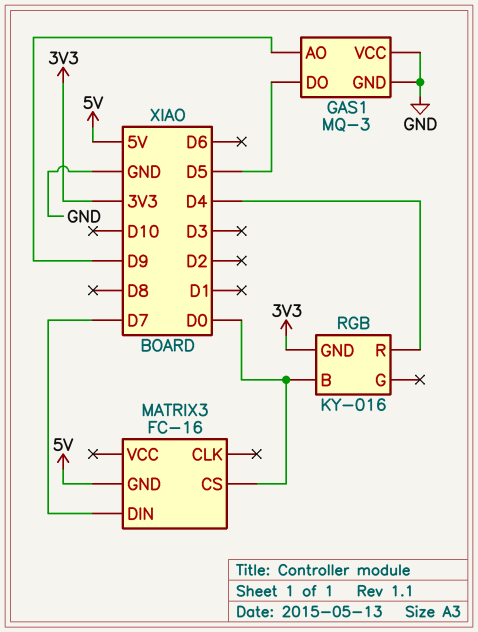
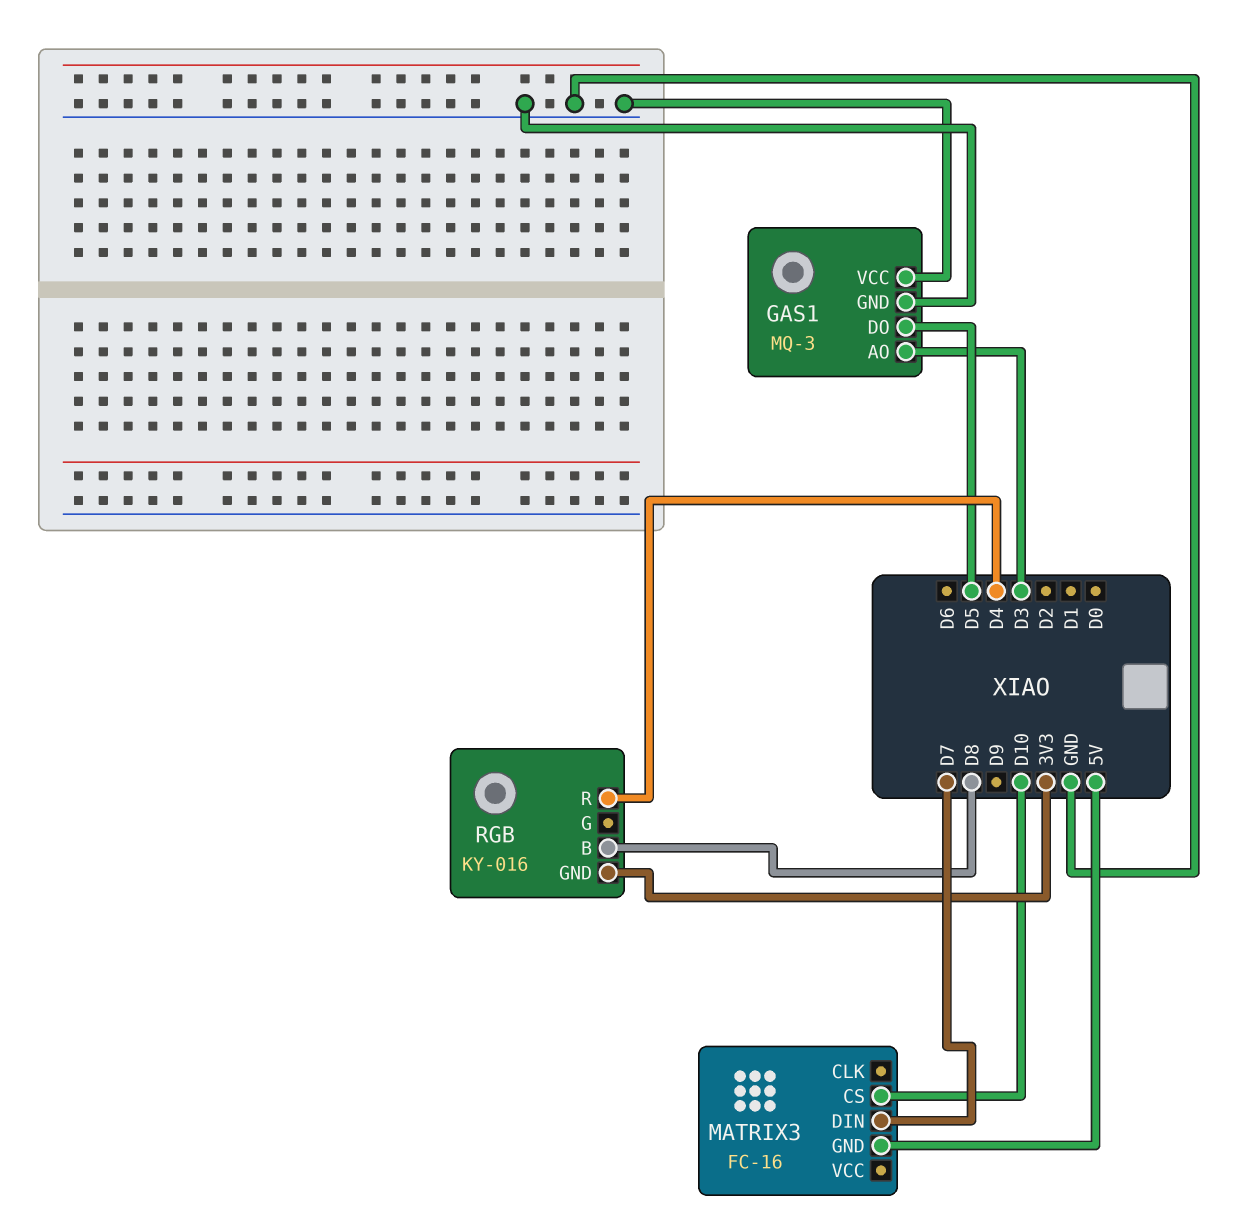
GAS1 pin AO: D9 -> D3
MATRIX3 pin CS: D0 -> D10
RGB pin B: D0 -> D8

